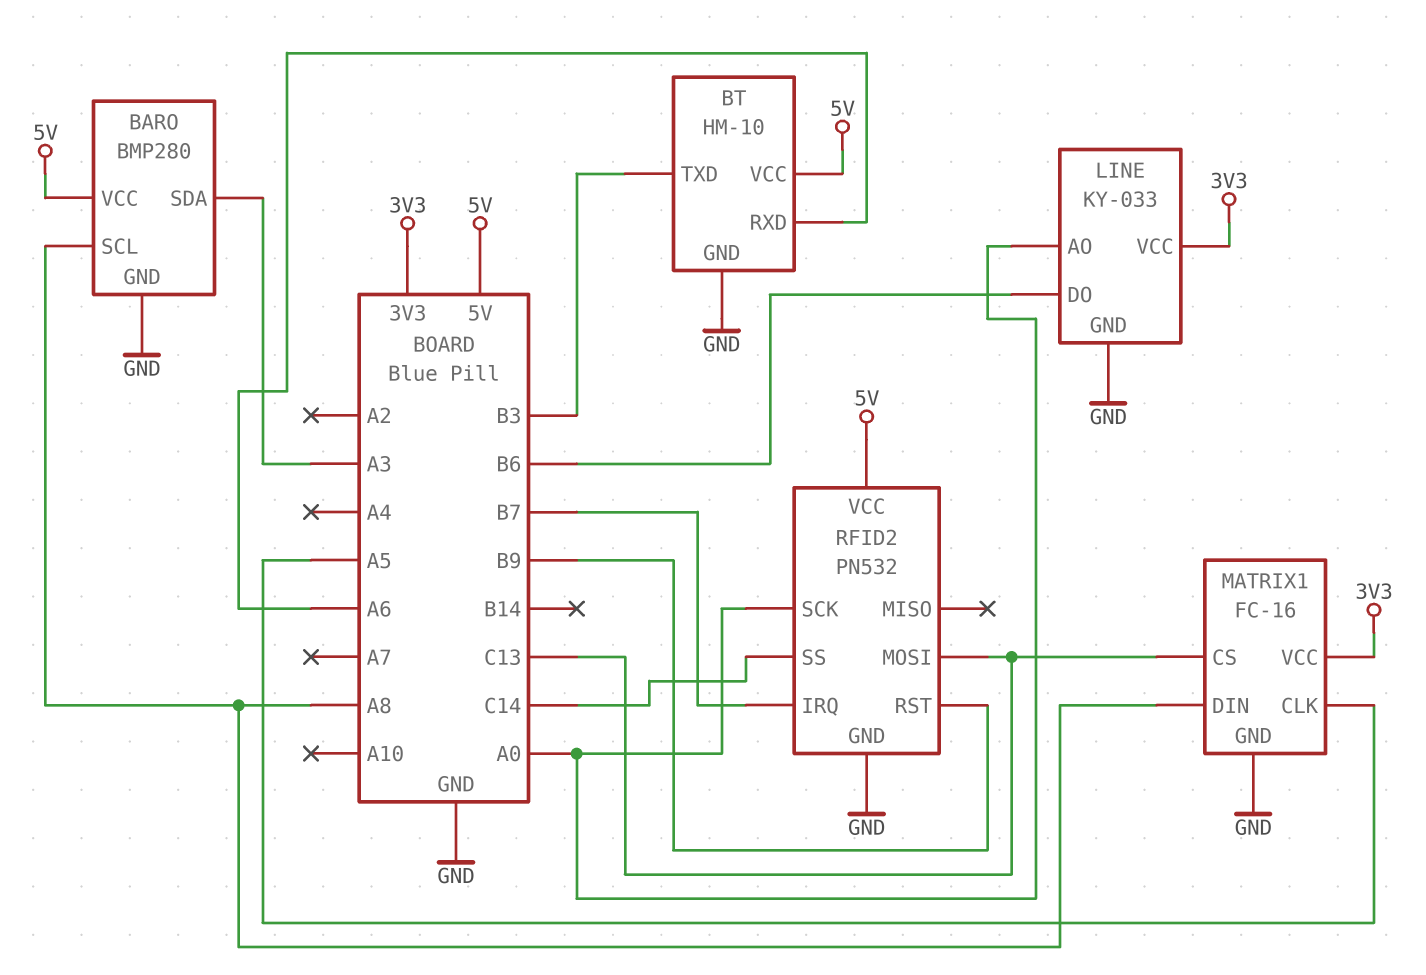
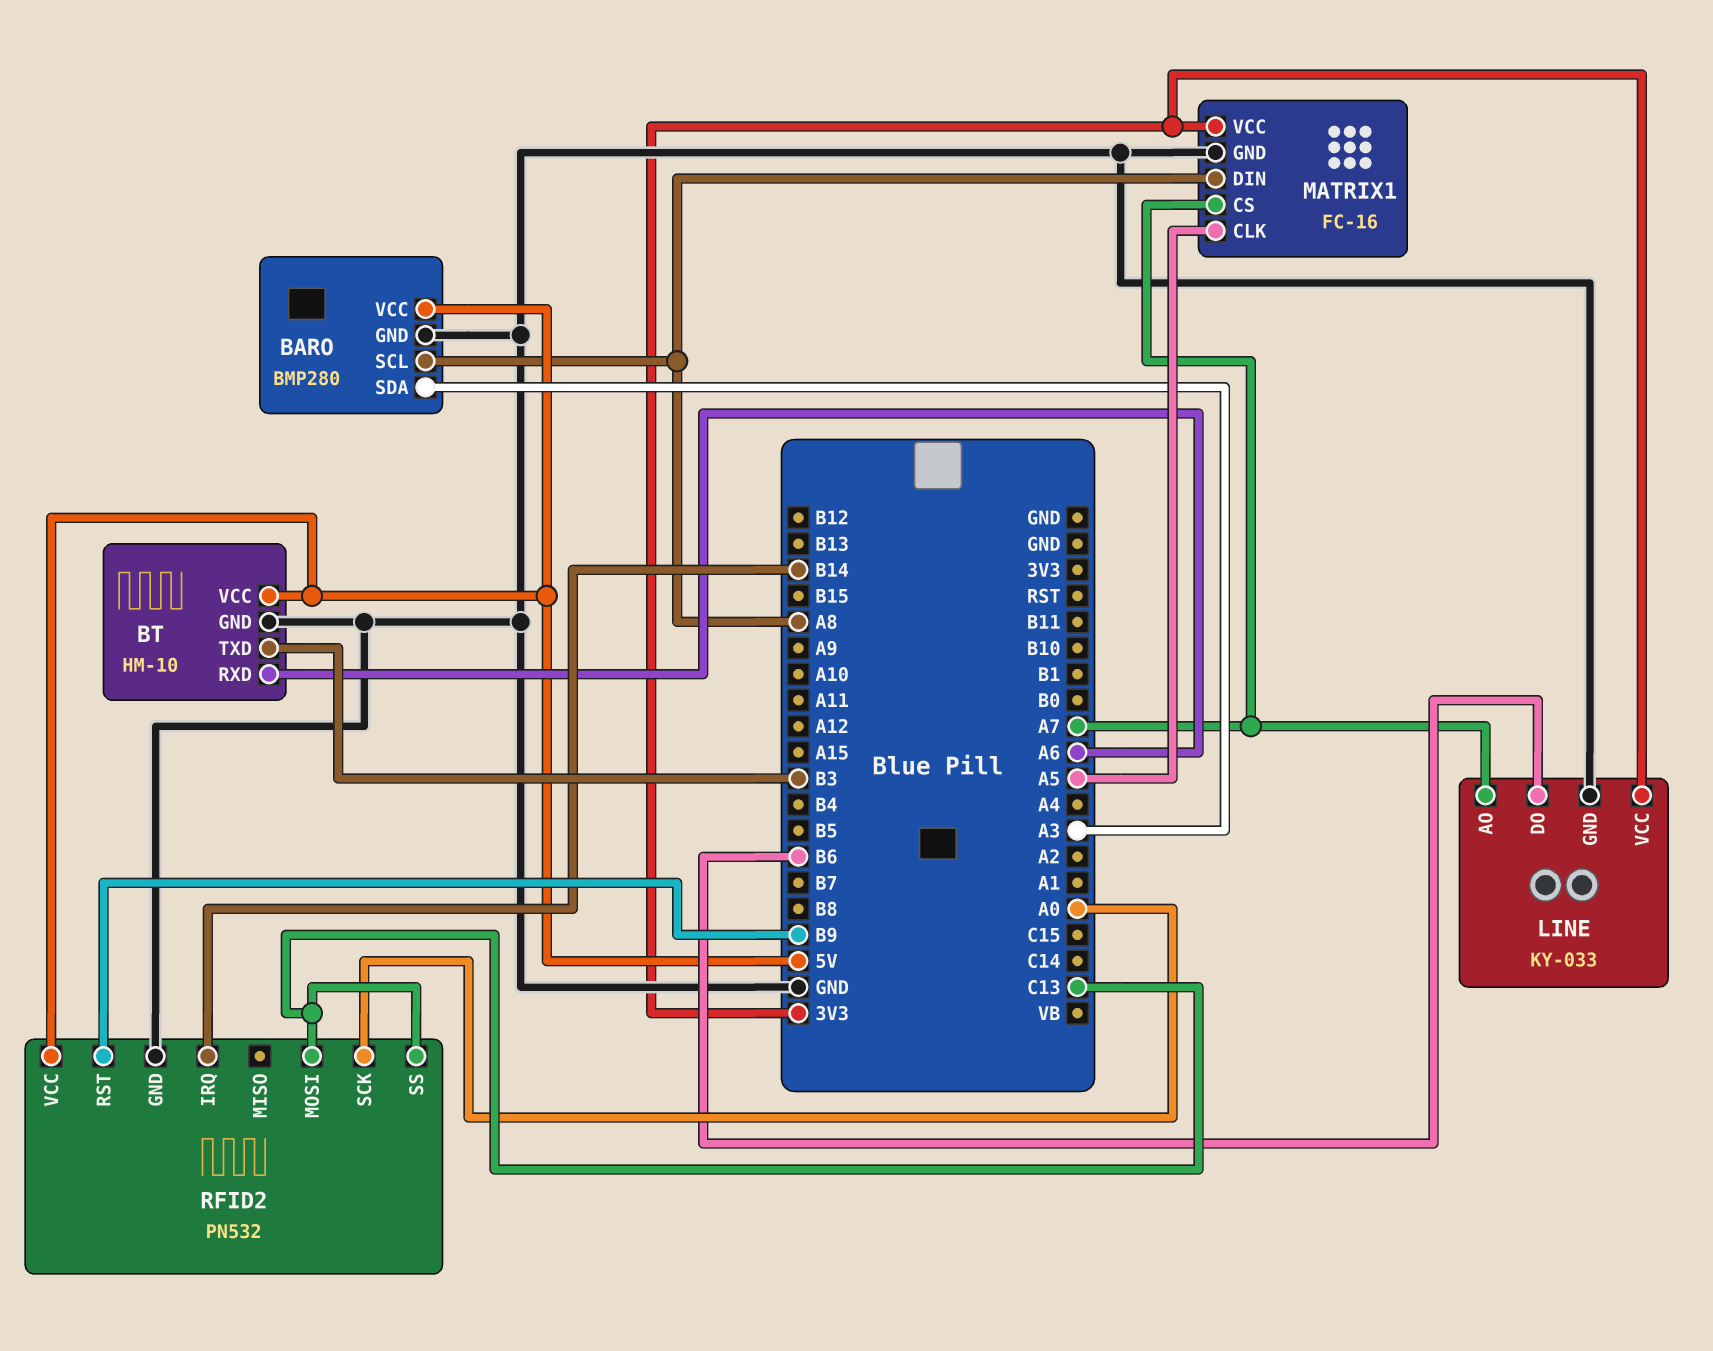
LINE pin AO: A0 -> A7
MATRIX1 pin CS: C13 -> A7
RFID2 pin IRQ: B7 -> B14
RFID2 pin SS: C14 -> C13

